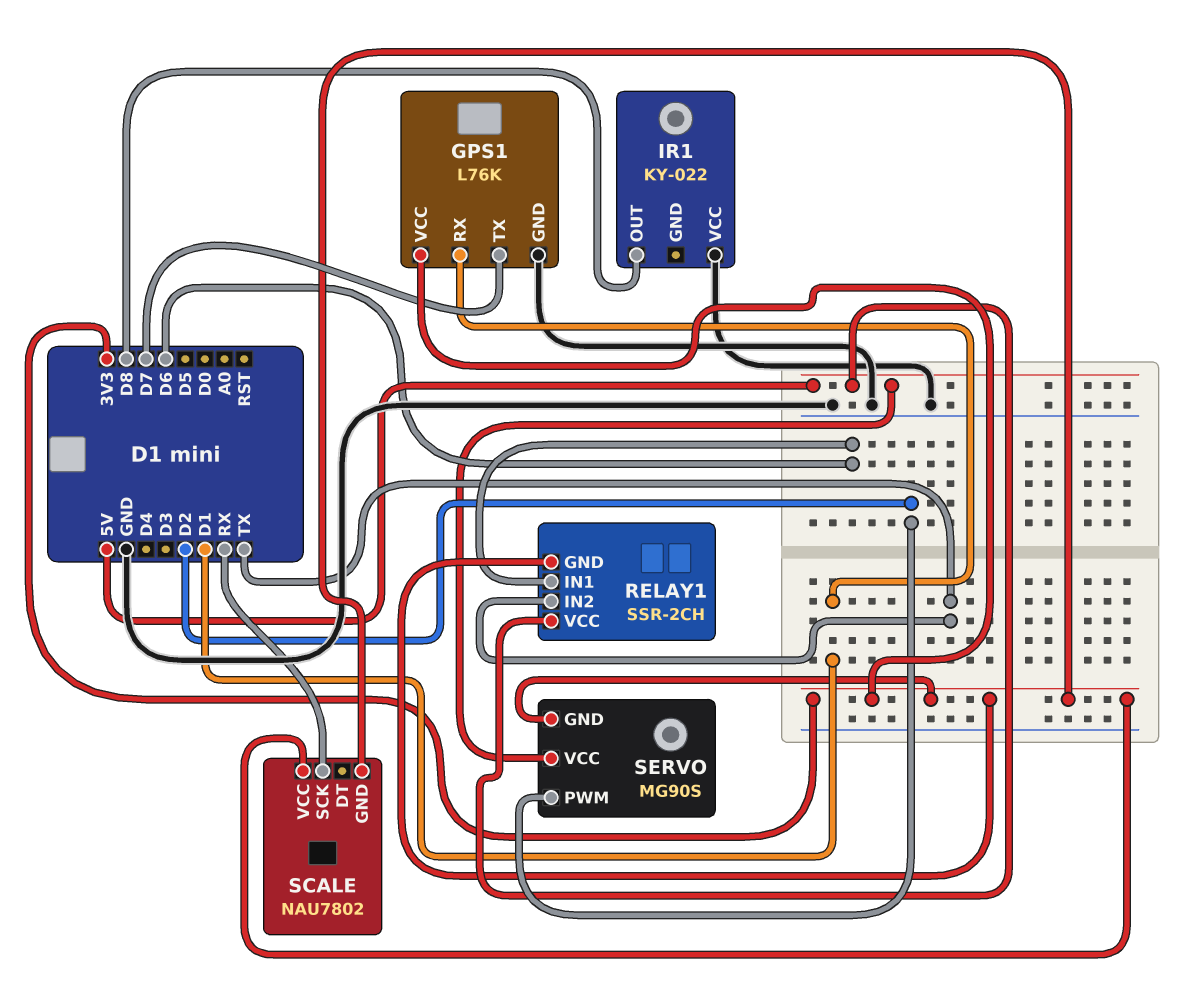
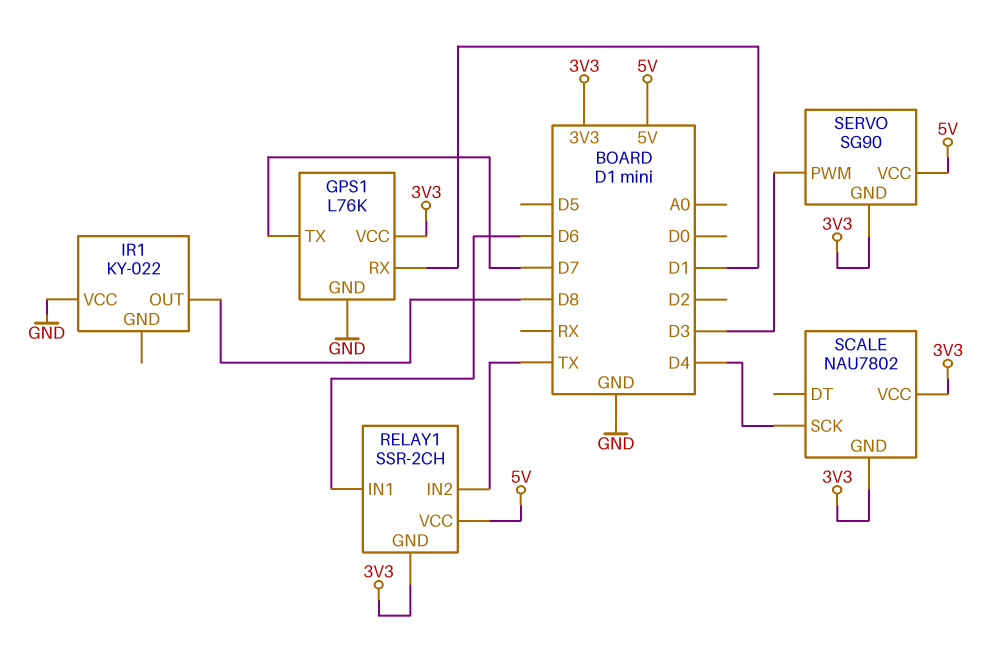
SCALE pin SCK: RX -> D4
SERVO: MG90S -> SG90
SERVO pin PWM: D2 -> D3

